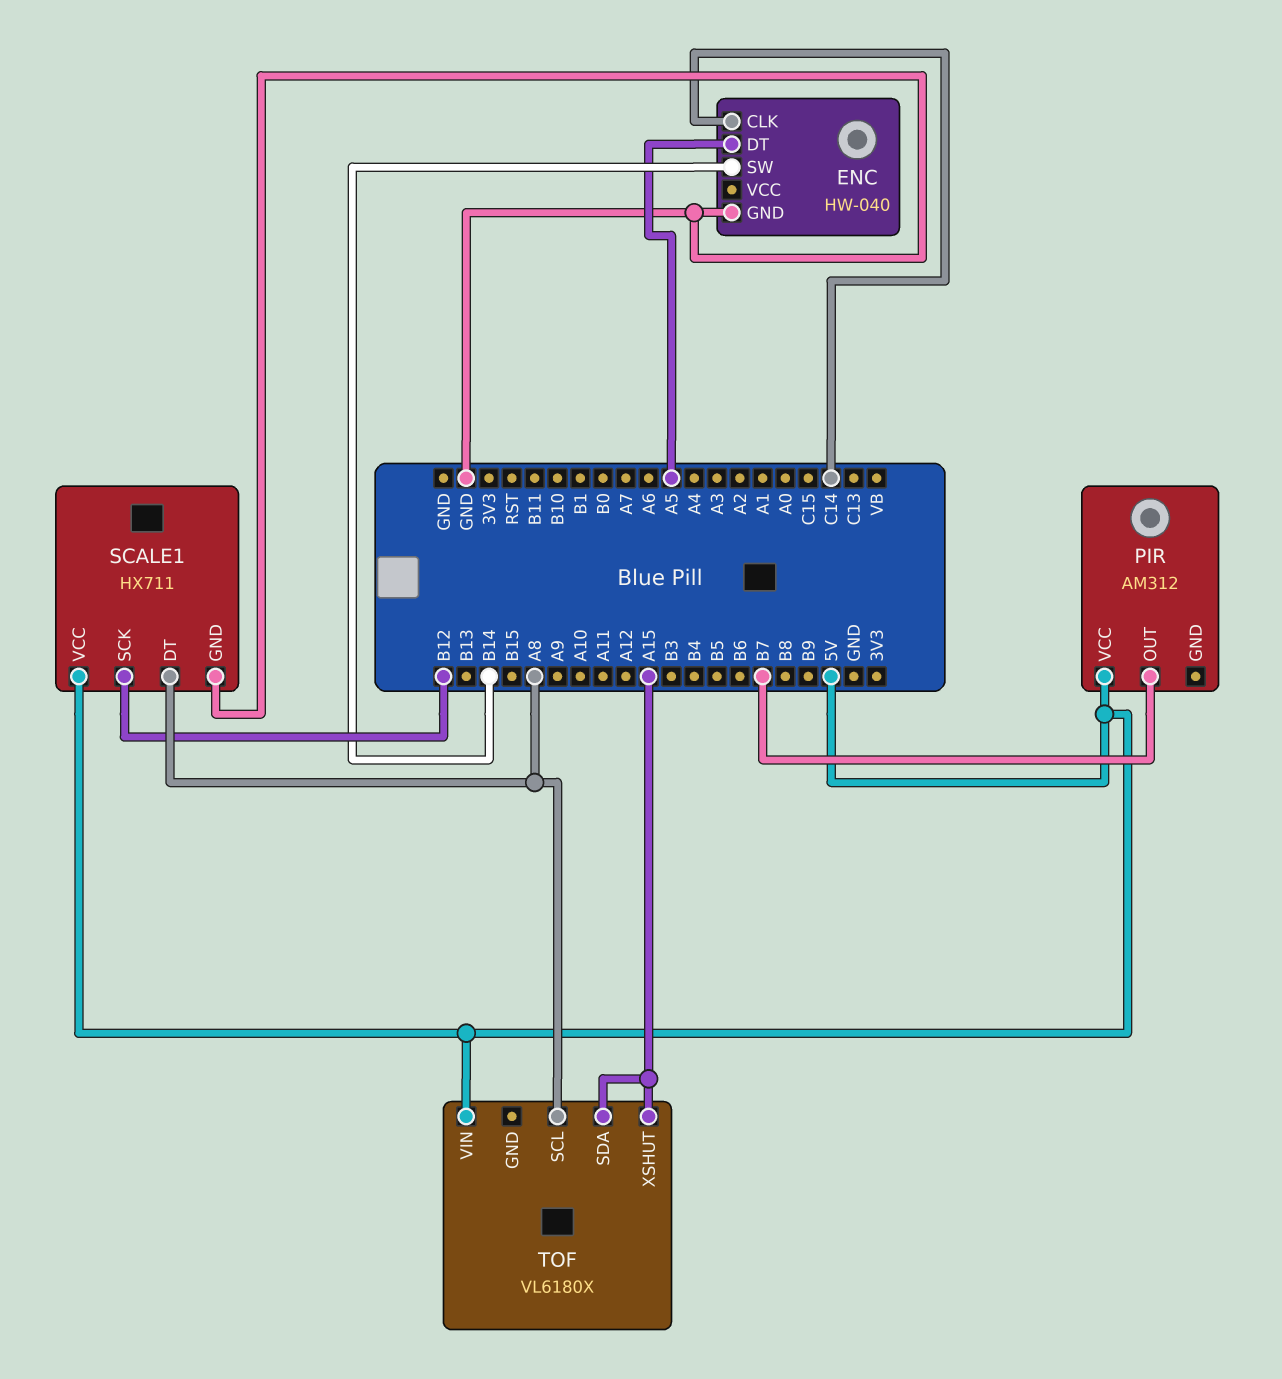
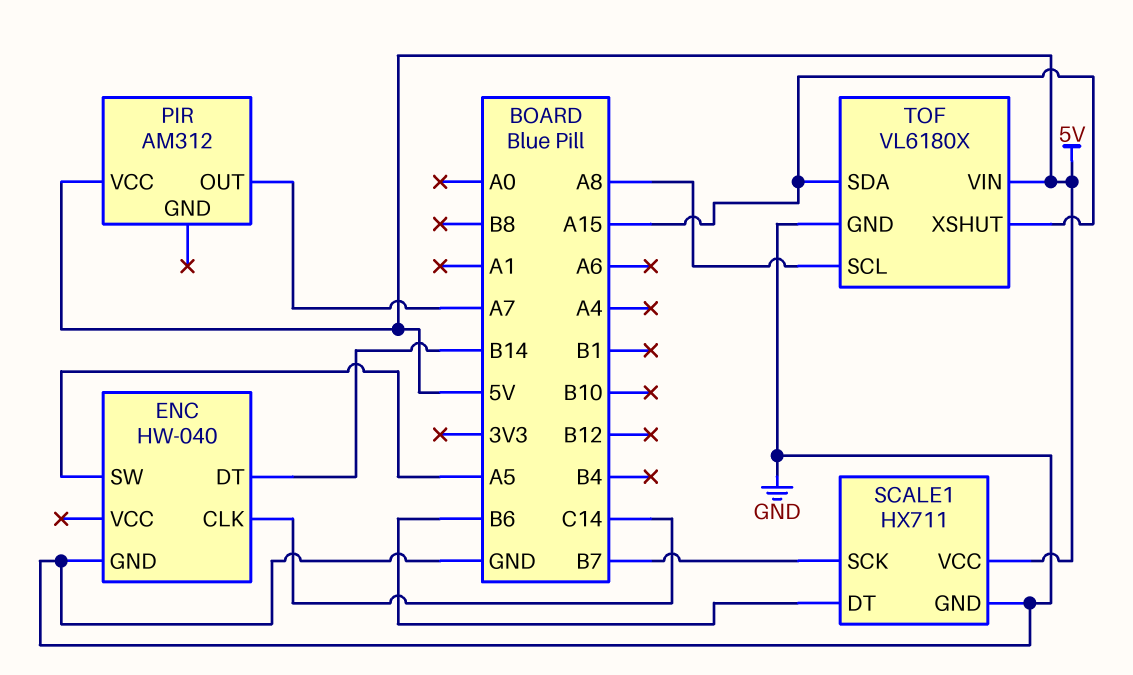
ENC pin DT: A5 -> B14
ENC pin SW: B14 -> A5
PIR pin OUT: B7 -> A7
SCALE1 pin DT: A8 -> B6
SCALE1 pin SCK: B12 -> B7
TOF pin GND: none -> GND

